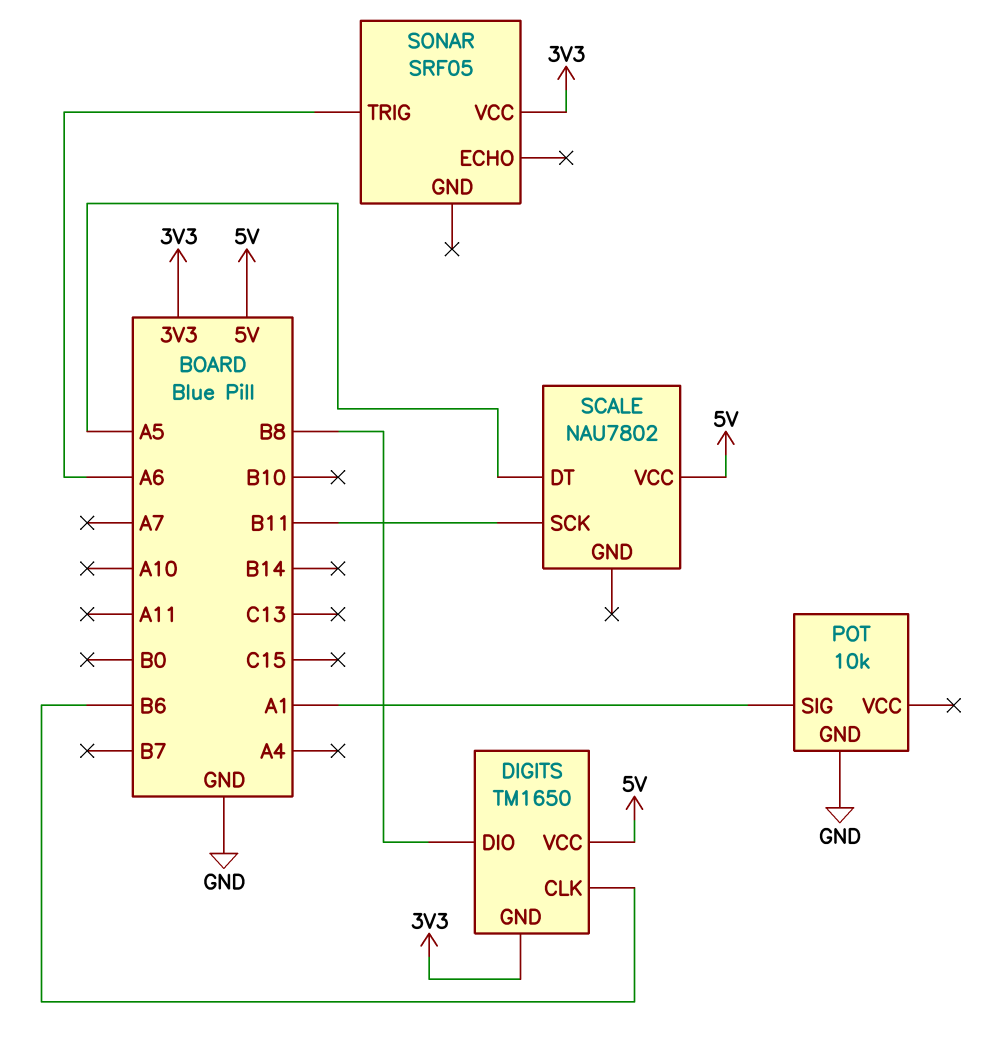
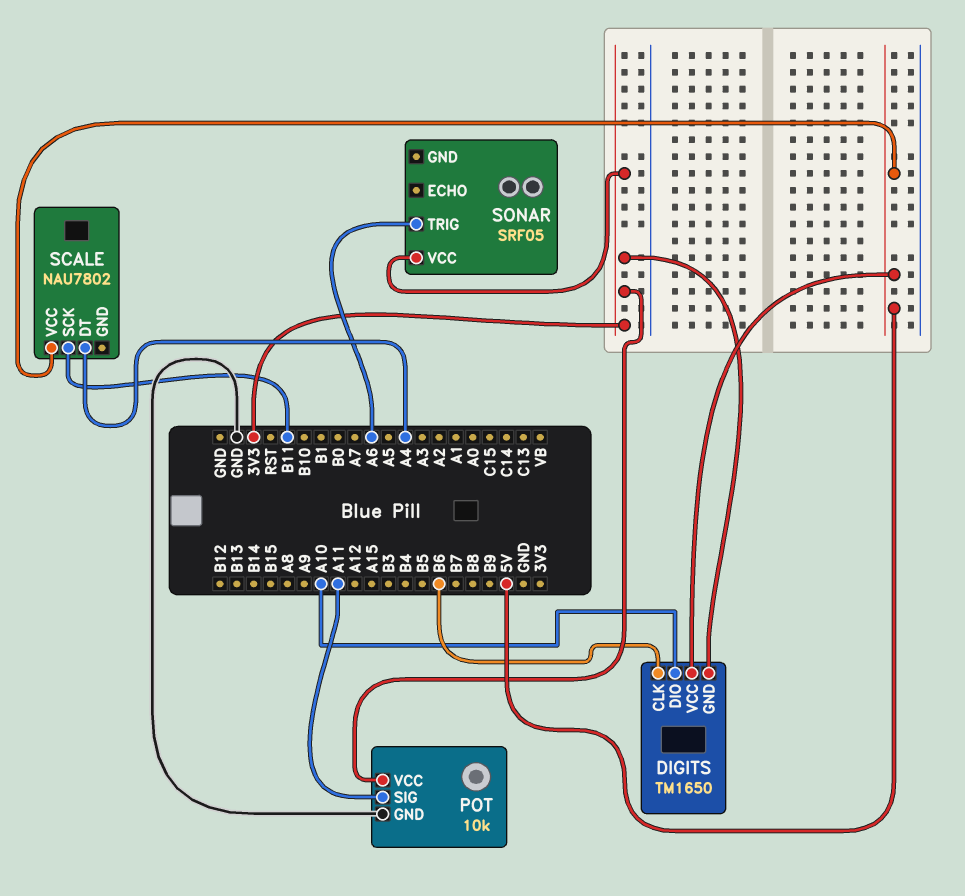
DIGITS pin DIO: B8 -> A10
POT pin SIG: A1 -> A11
POT pin VCC: none -> 3V3
SCALE pin DT: A5 -> A4

